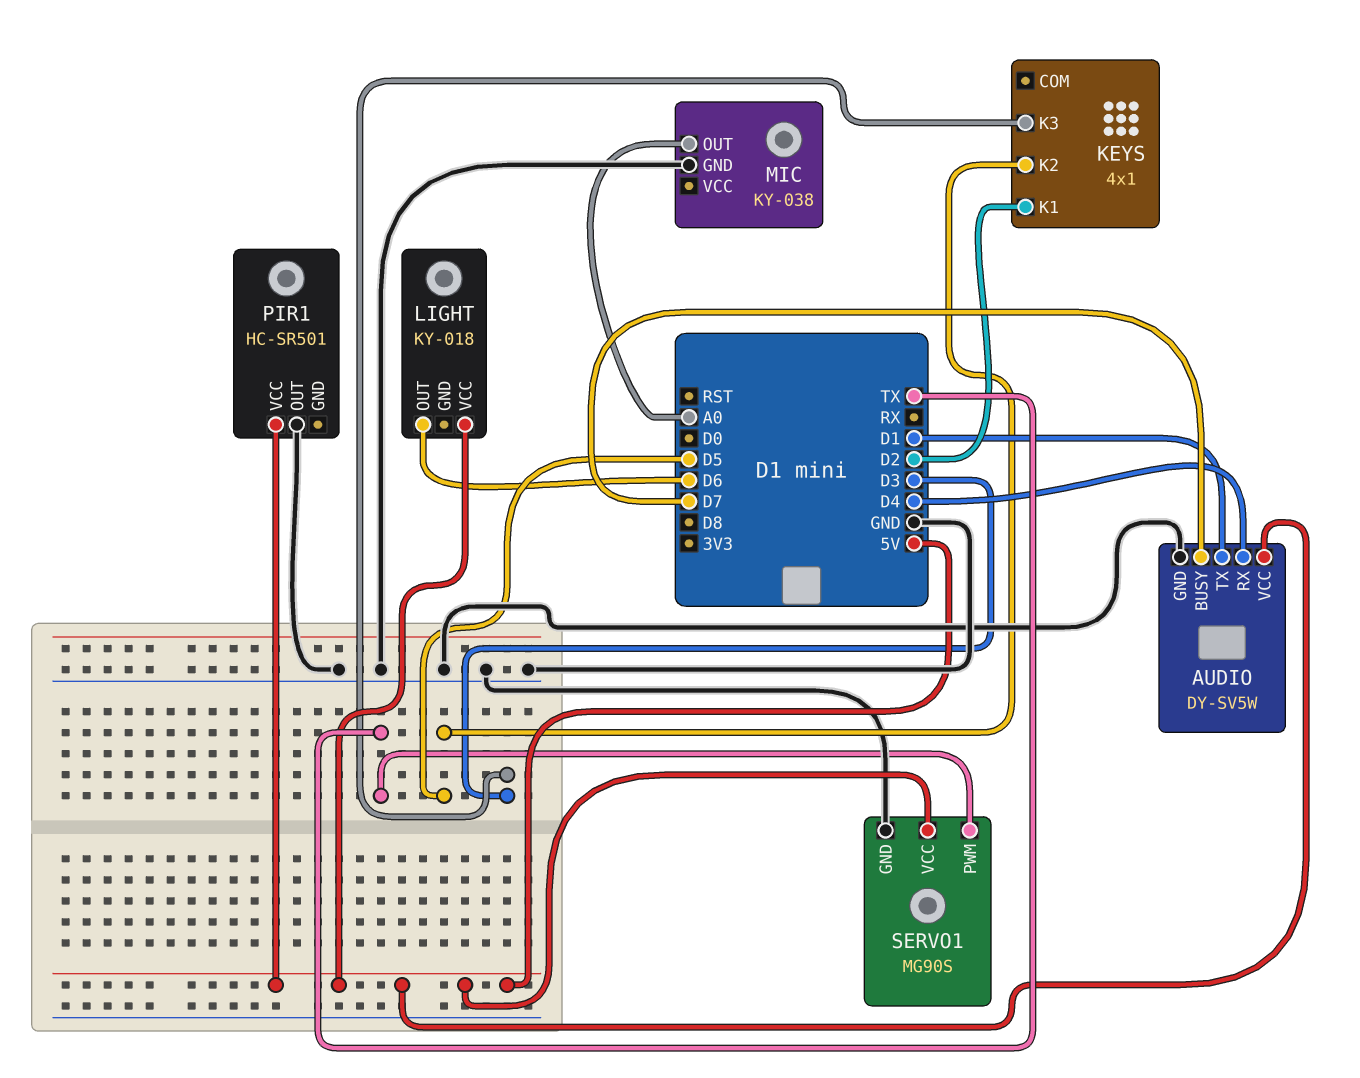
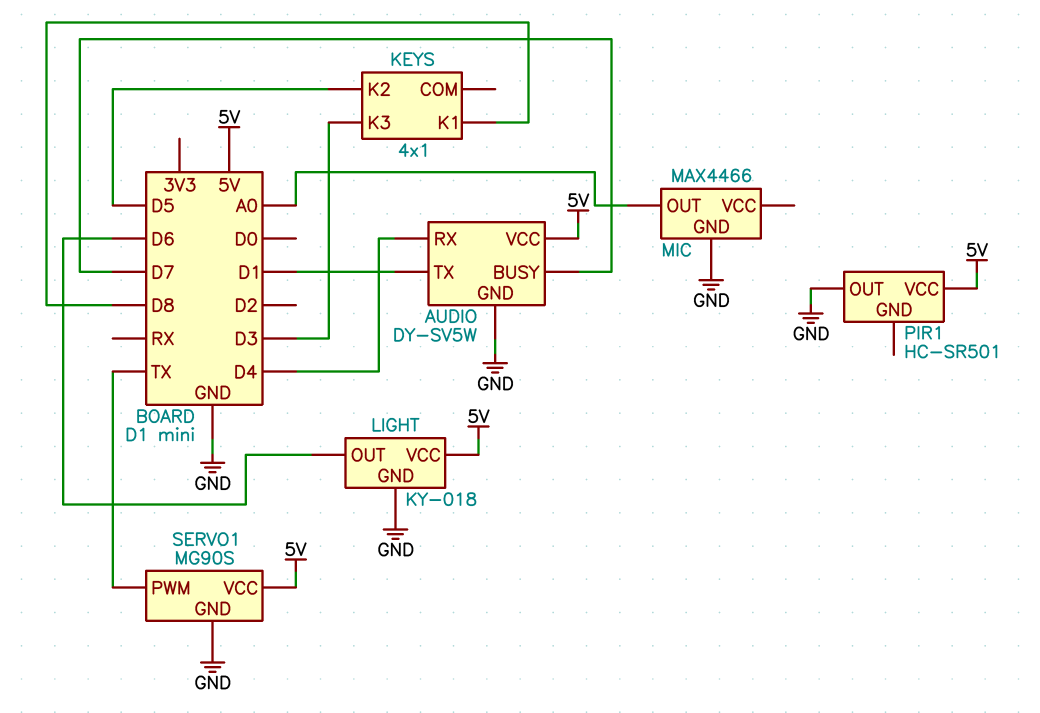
KEYS pin K1: D2 -> D8
LIGHT pin GND: none -> GND
MIC: KY-038 -> MAX4466

